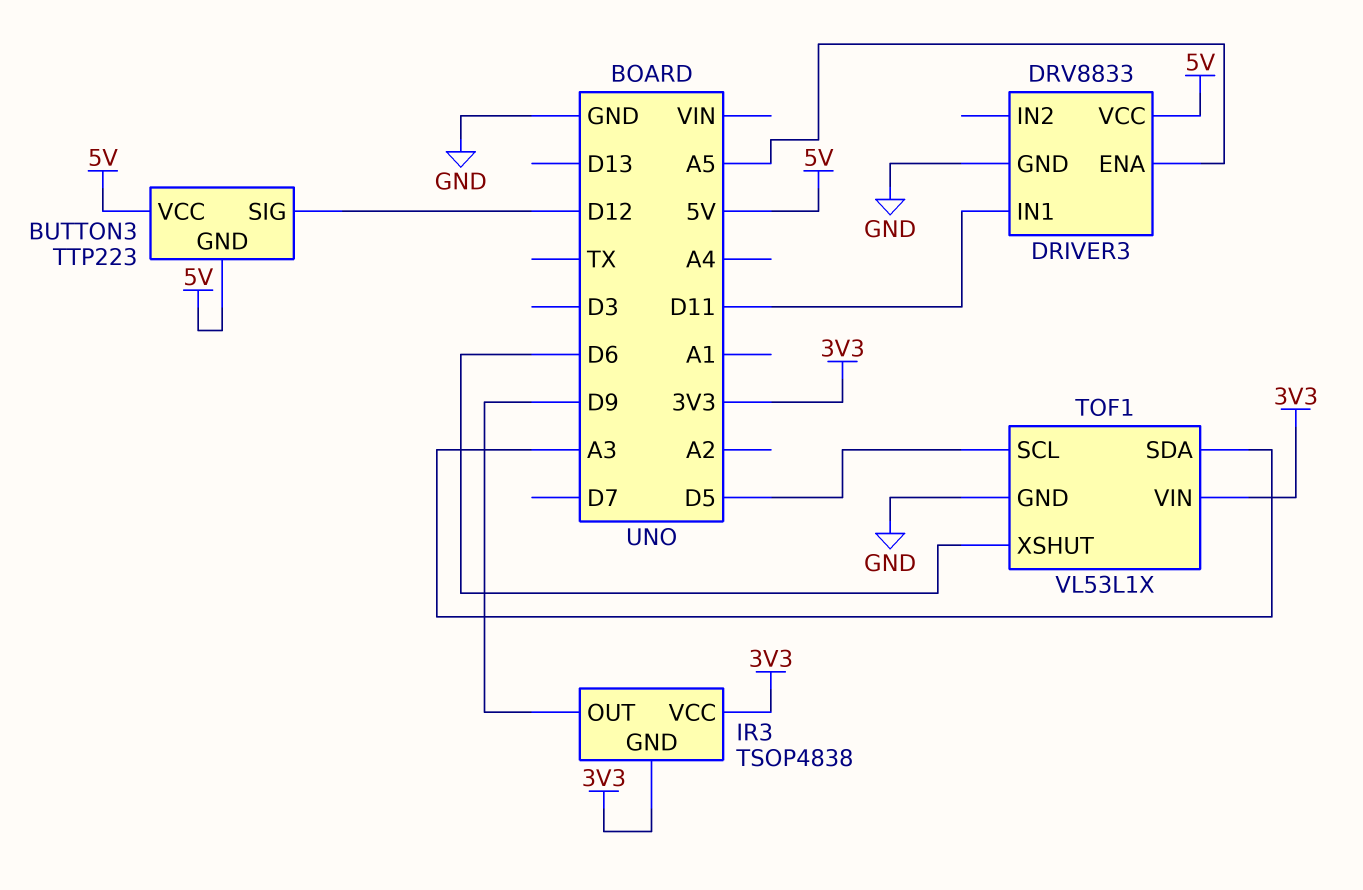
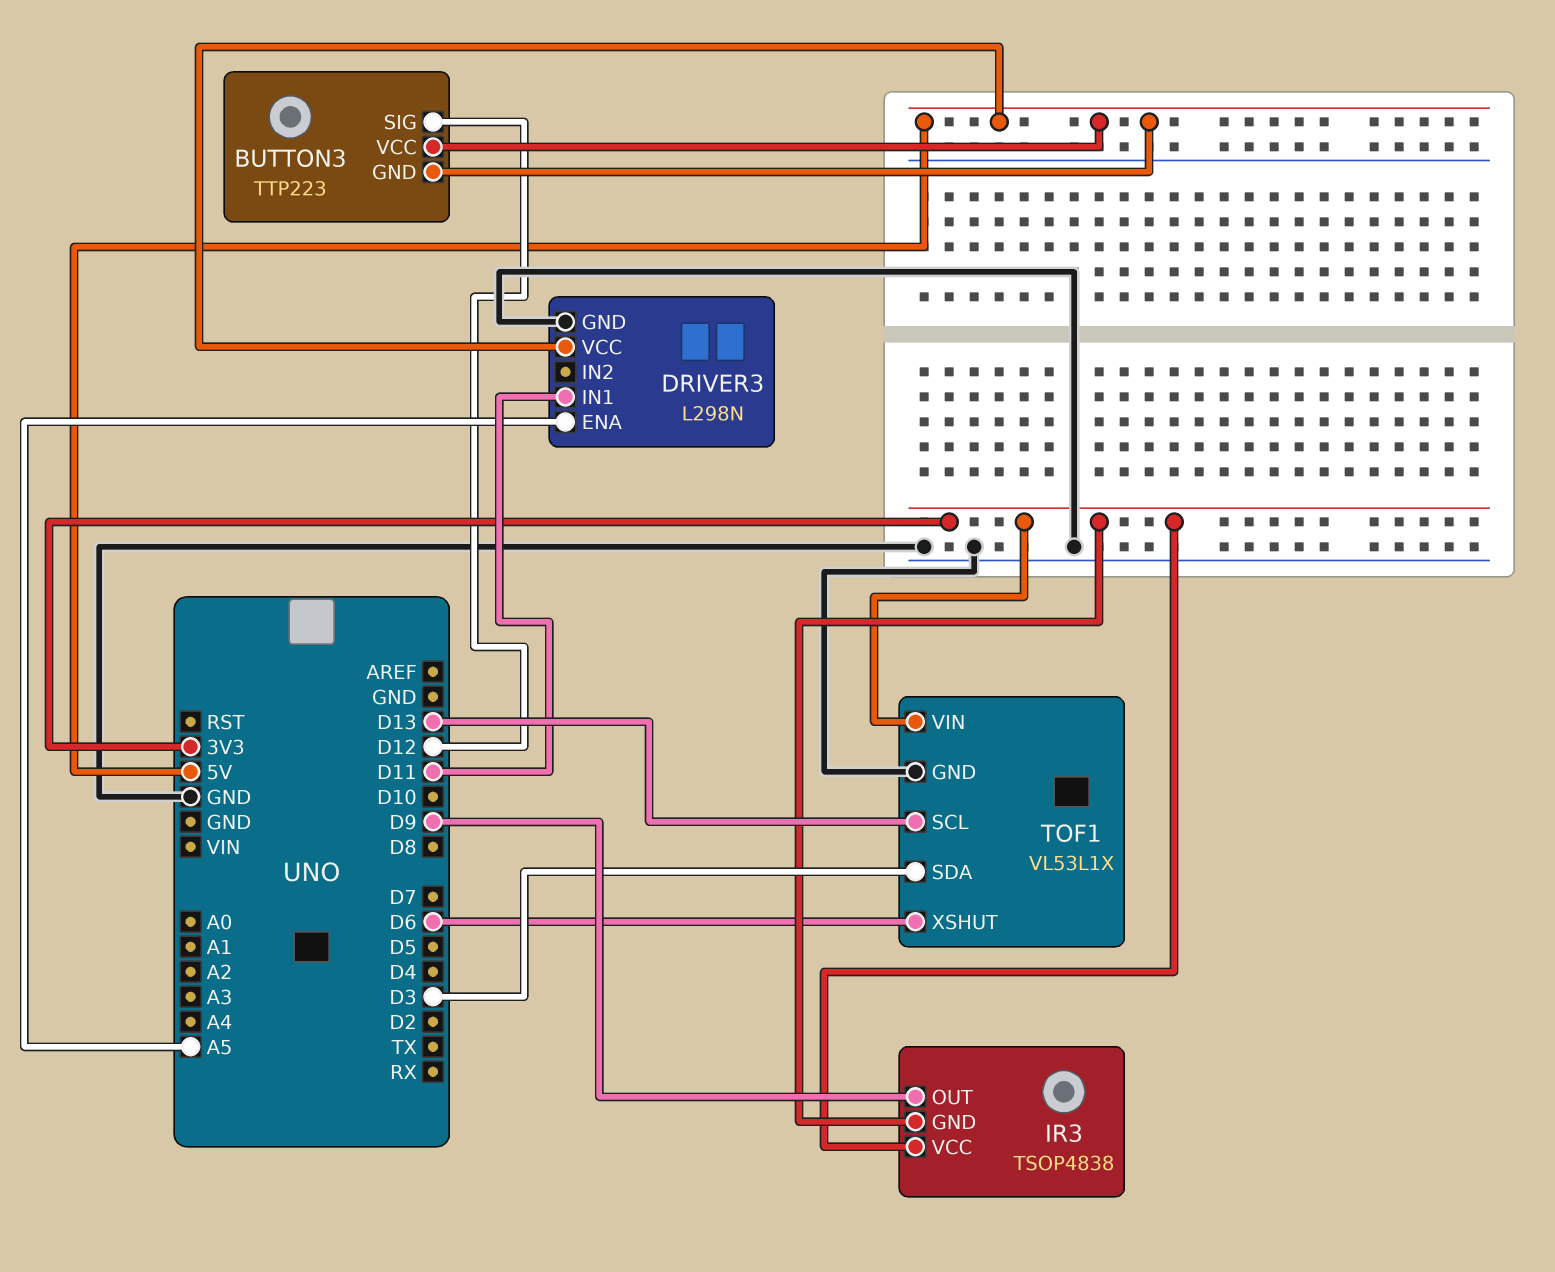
DRIVER3: DRV8833 -> L298N
TOF1 pin SCL: D5 -> D13
TOF1 pin SDA: A3 -> D3

